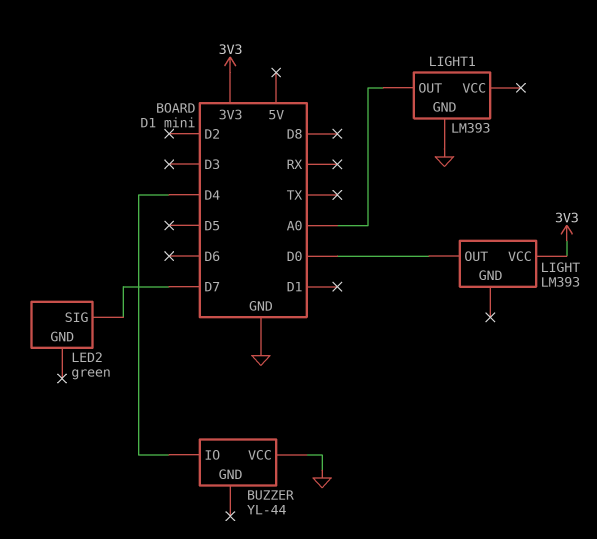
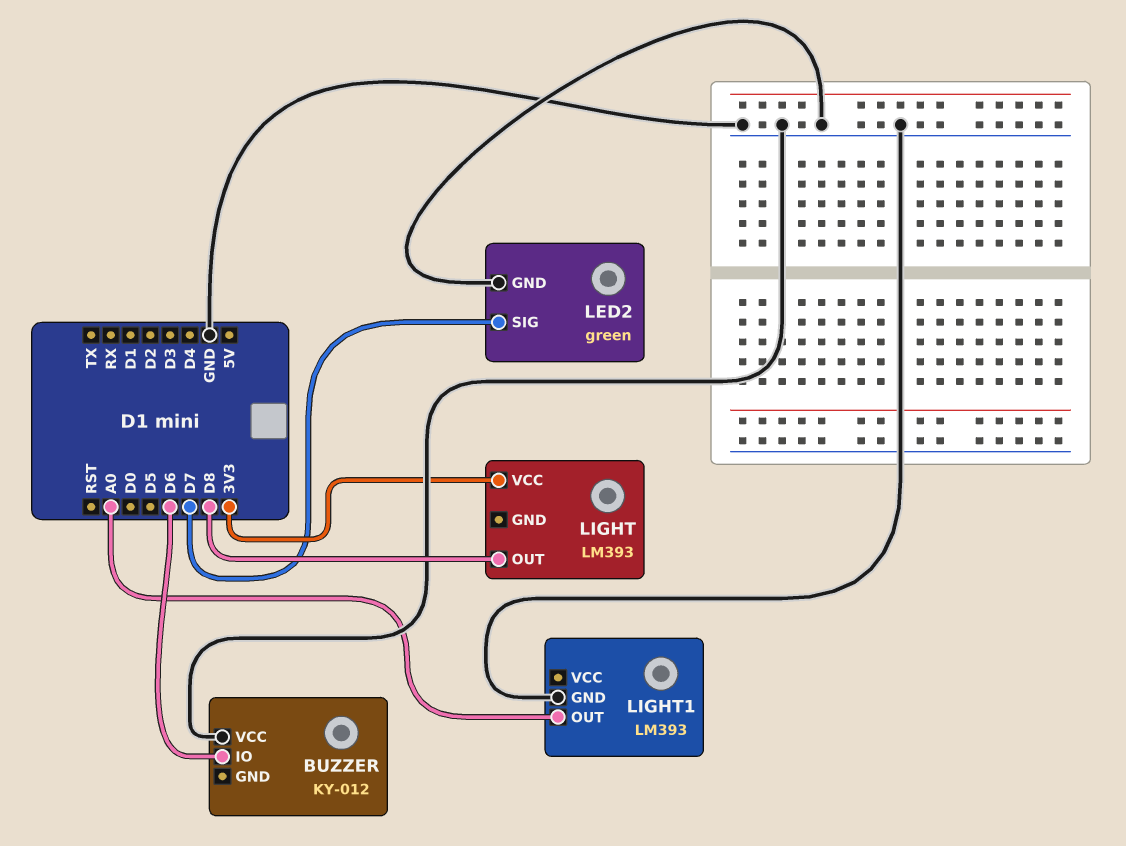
BUZZER: YL-44 -> KY-012
BUZZER pin IO: D4 -> D6
LED2 pin GND: none -> GND
LIGHT pin OUT: D0 -> D8

